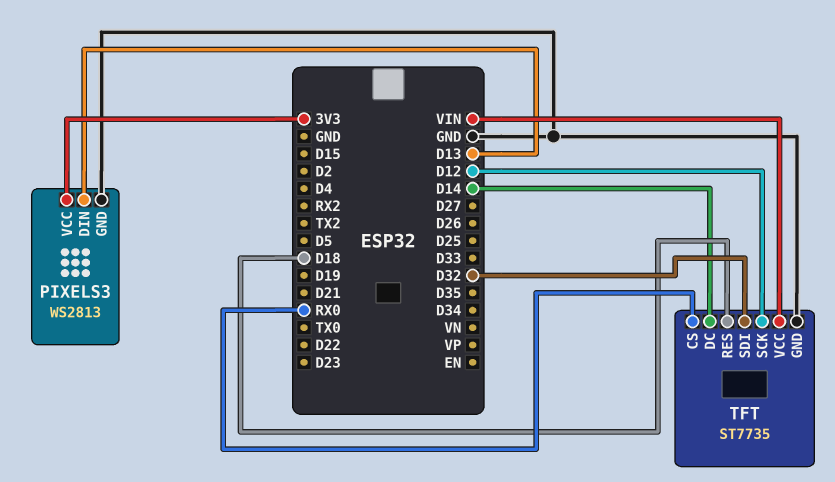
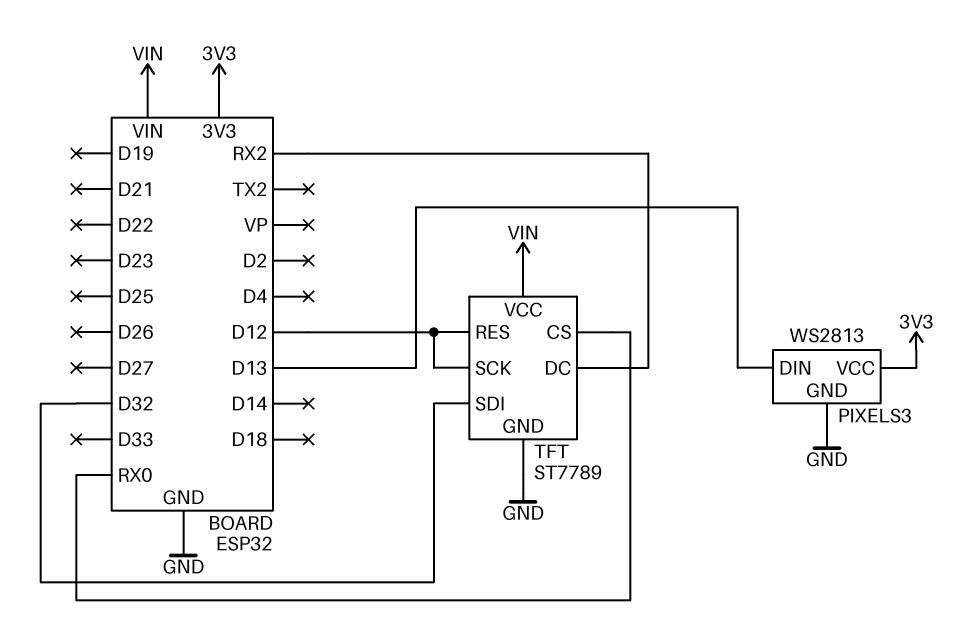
TFT: ST7735 -> ST7789
TFT pin DC: D14 -> RX2
TFT pin RES: D18 -> D12

